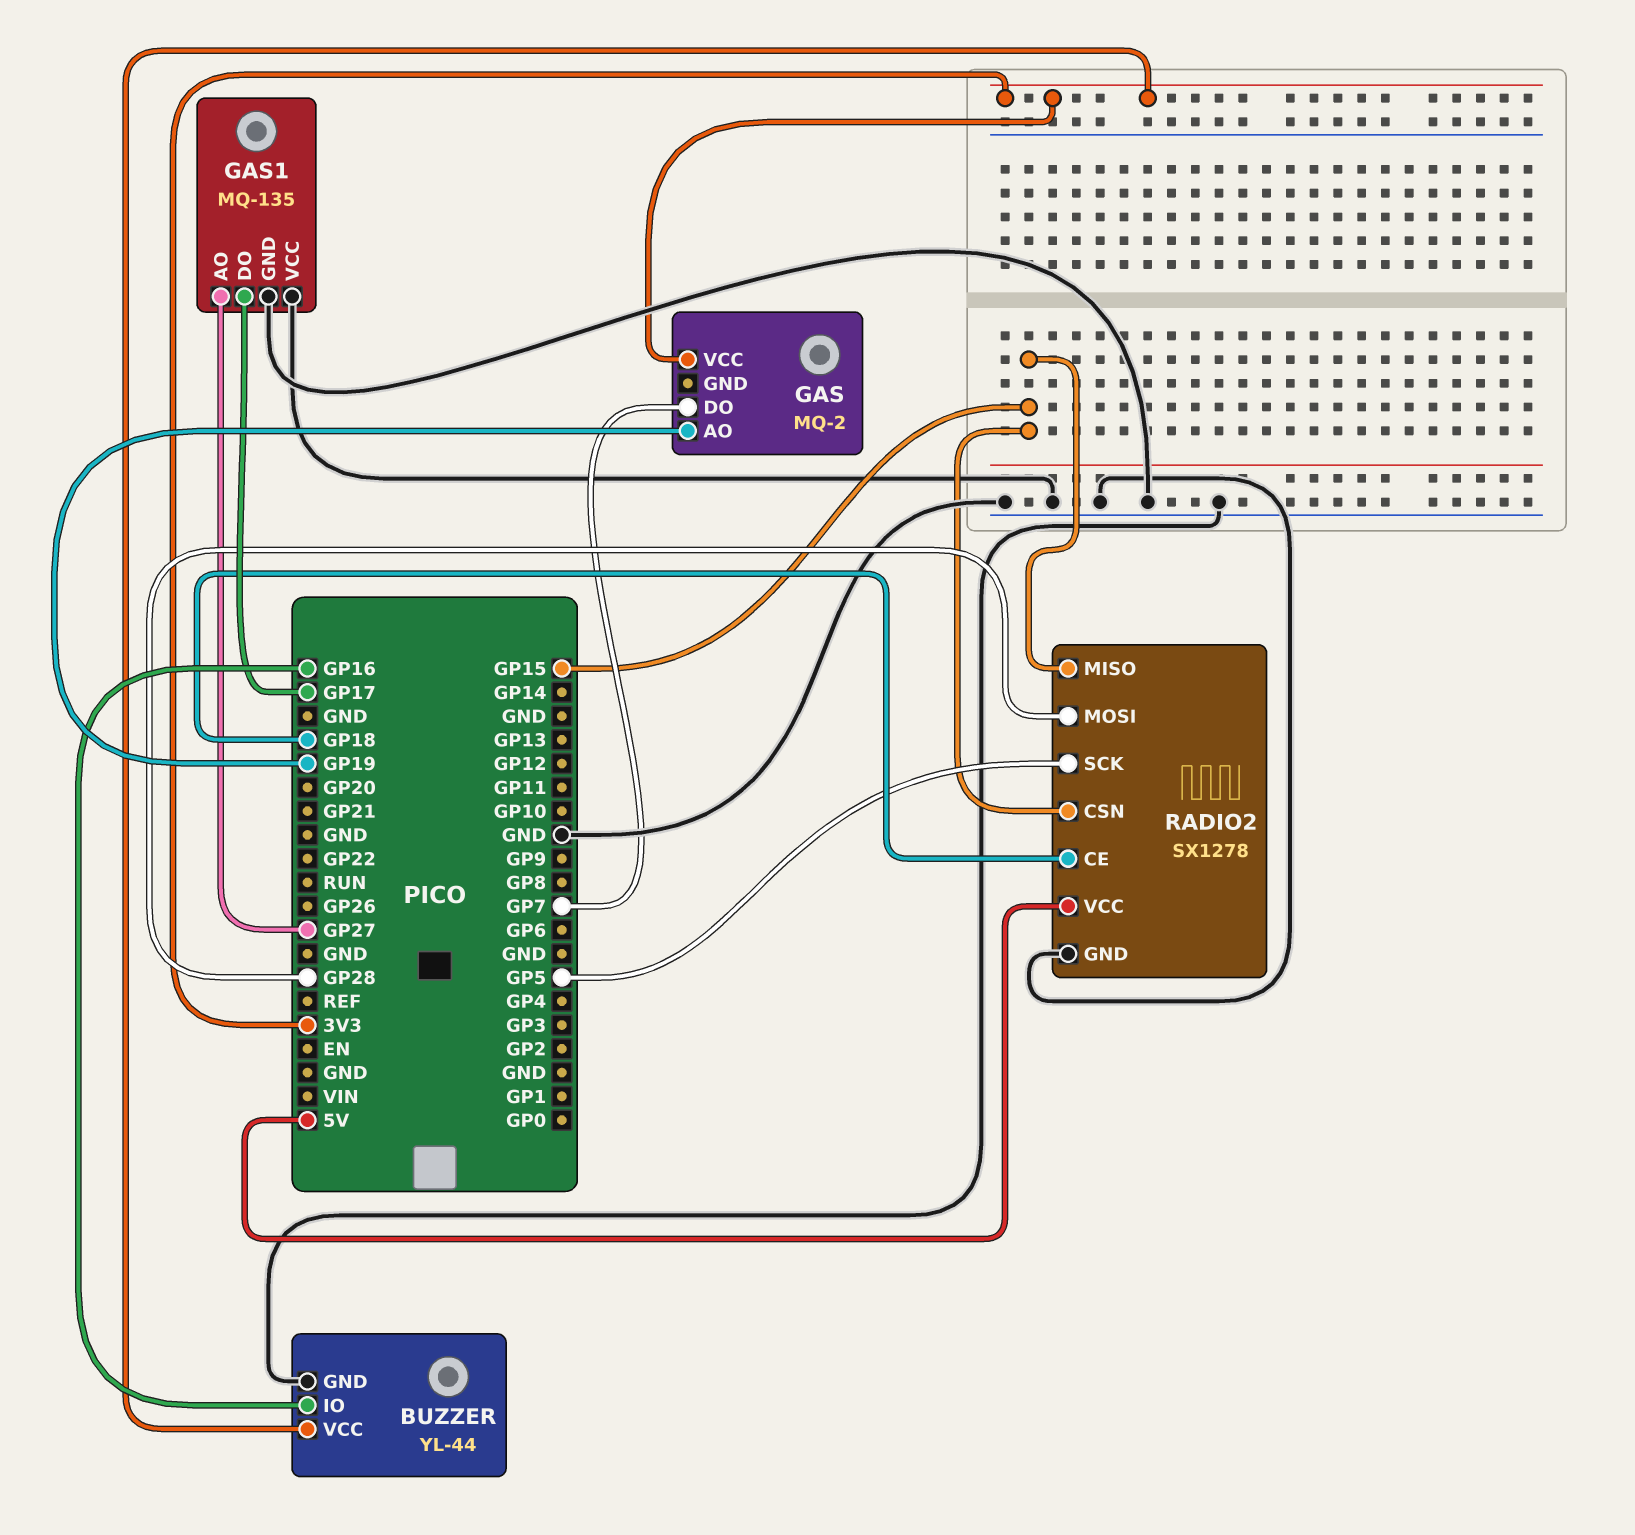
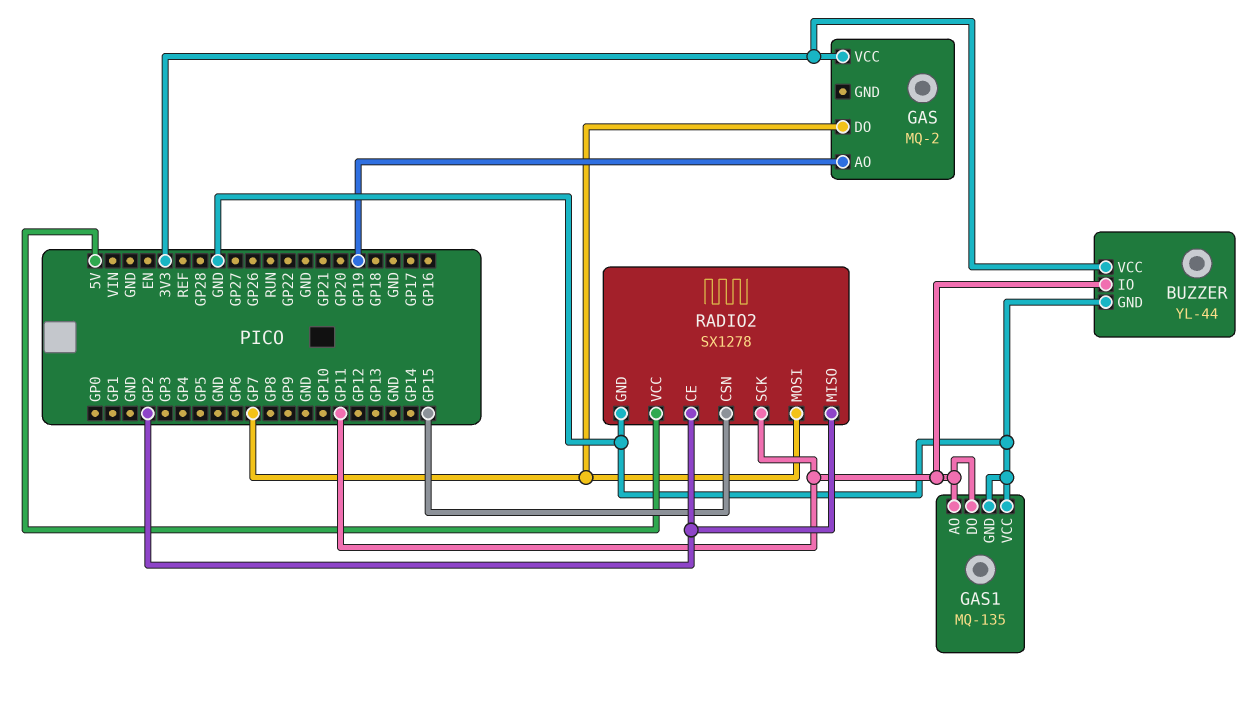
BUZZER pin IO: GP16 -> GP11
GAS1 pin AO: GP27 -> GP11
GAS1 pin DO: GP17 -> GP11
RADIO2 pin CE: GP18 -> GP2
RADIO2 pin MISO: GP15 -> GP2
RADIO2 pin MOSI: GP28 -> GP7
RADIO2 pin SCK: GP5 -> GP11

